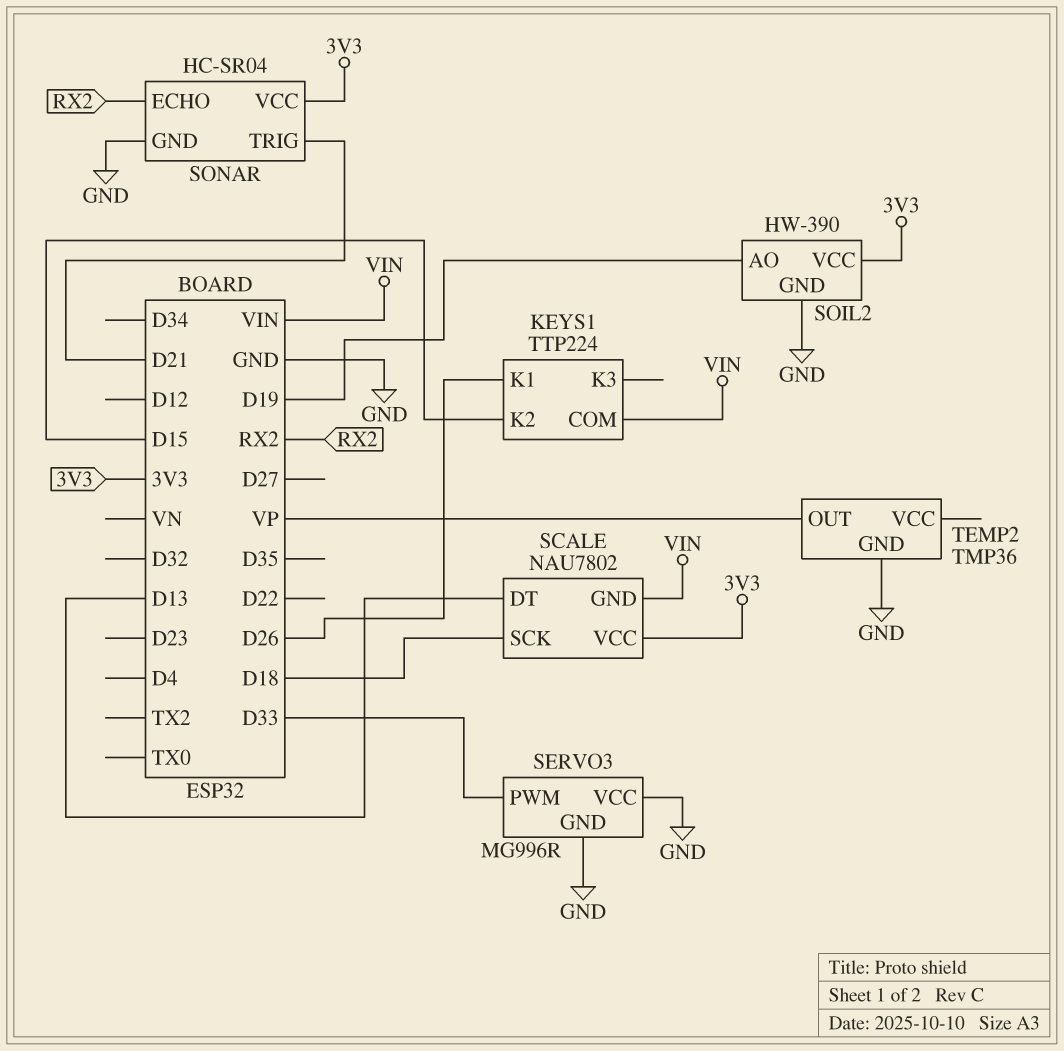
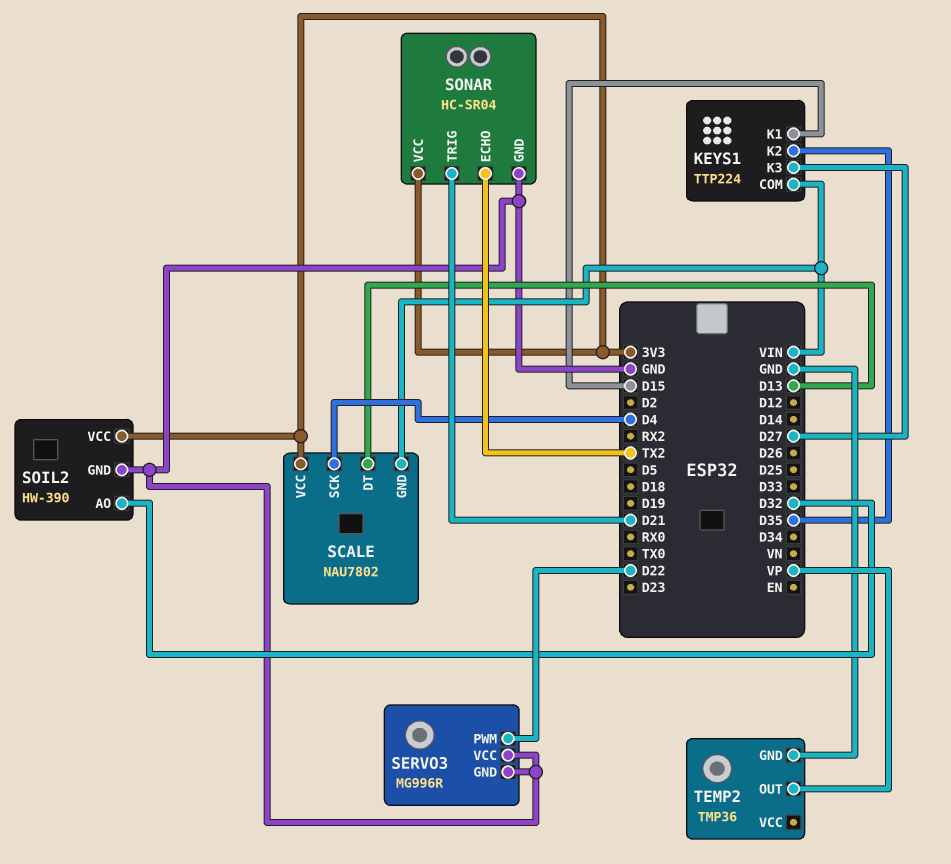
KEYS1 pin K1: D26 -> D15
KEYS1 pin K2: D15 -> D35
KEYS1 pin K3: none -> D27
SCALE pin SCK: D18 -> D4
SERVO3 pin PWM: D33 -> D22
SOIL2 pin AO: D19 -> D32
SONAR pin ECHO: RX2 -> TX2

